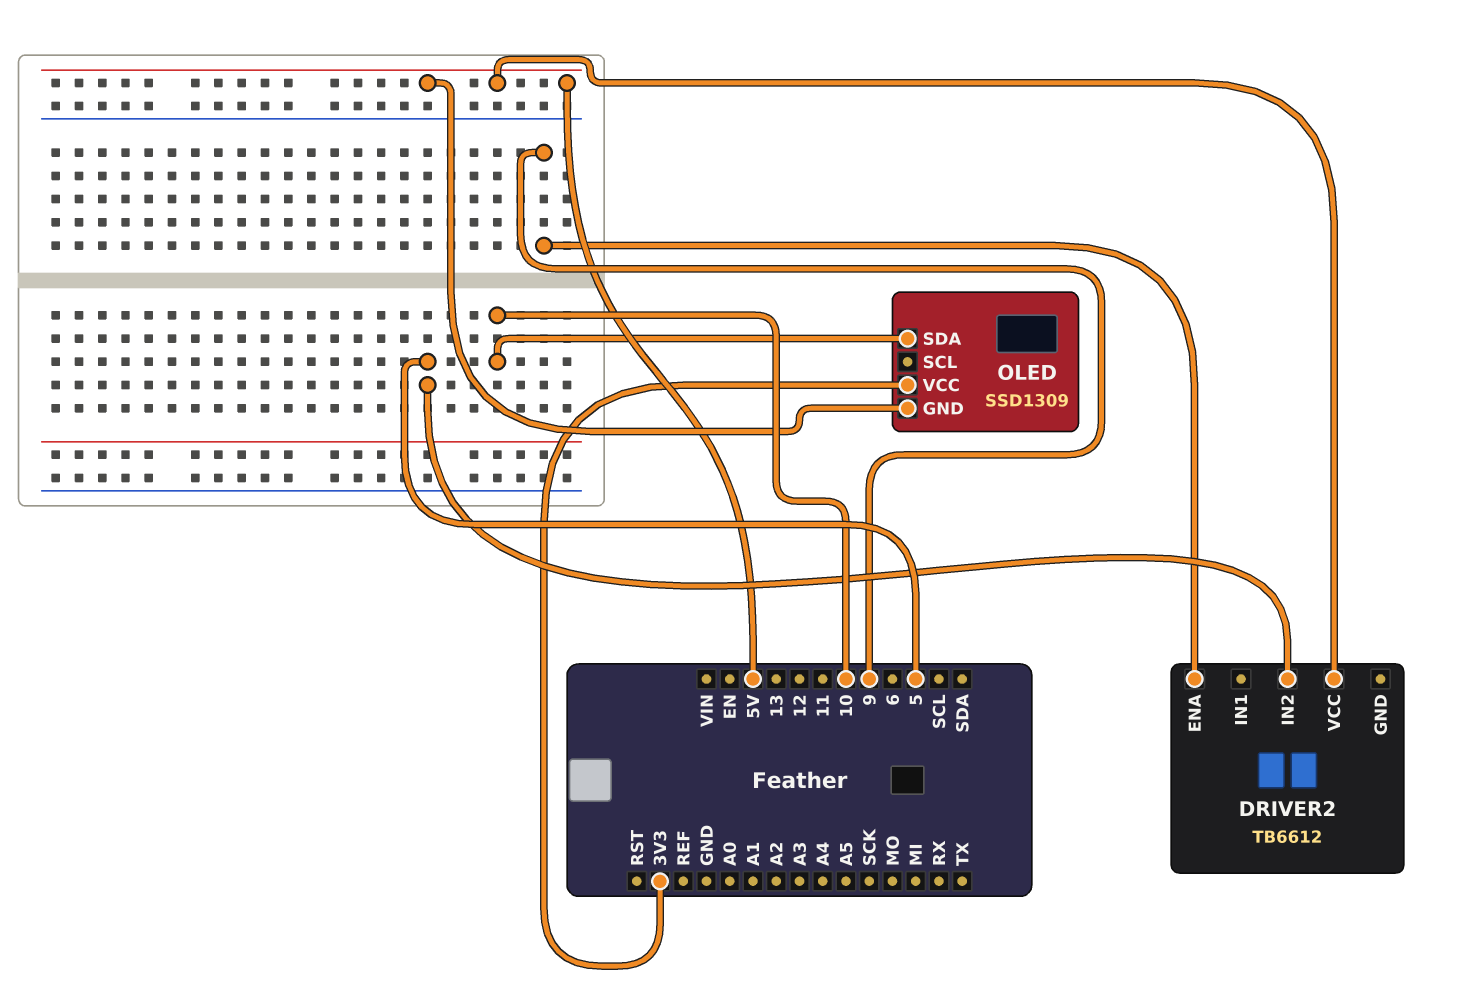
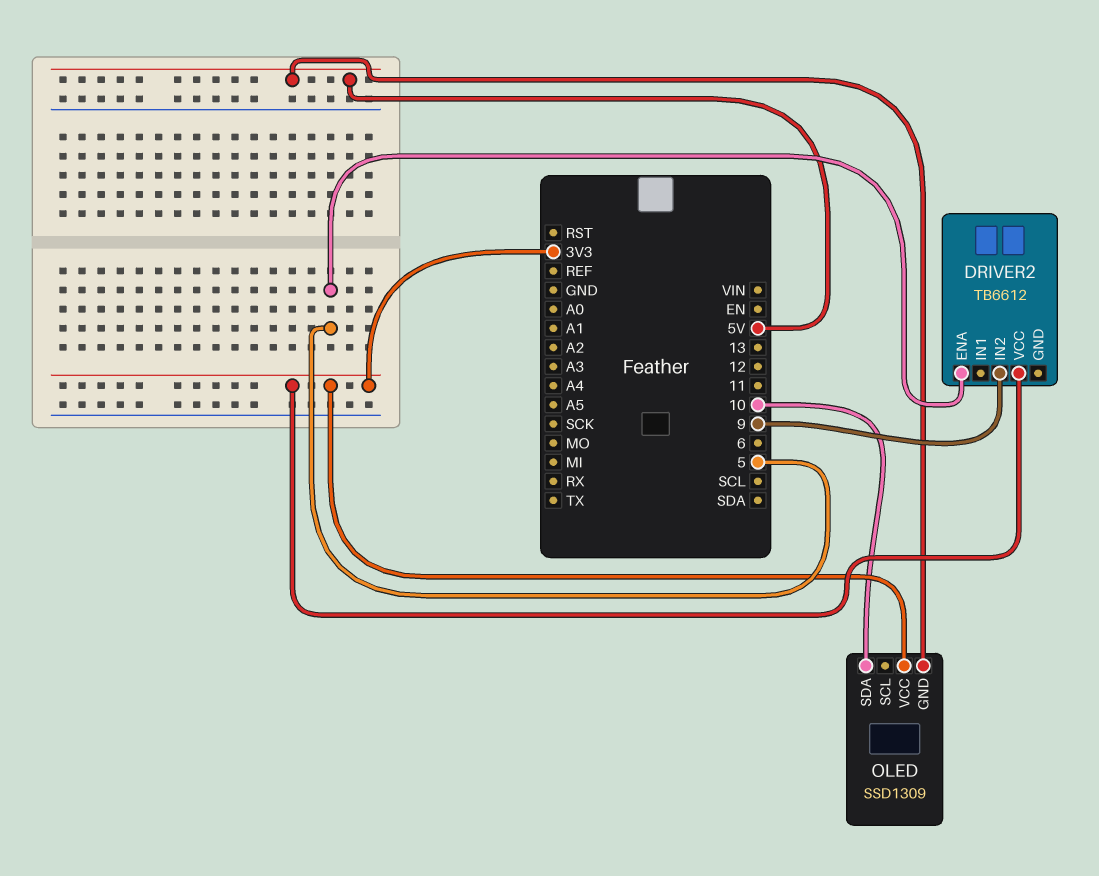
DRIVER2 pin ENA: 9 -> 5
DRIVER2 pin IN2: 5 -> 9
DRIVER2 pin VCC: 5V -> 3V3

